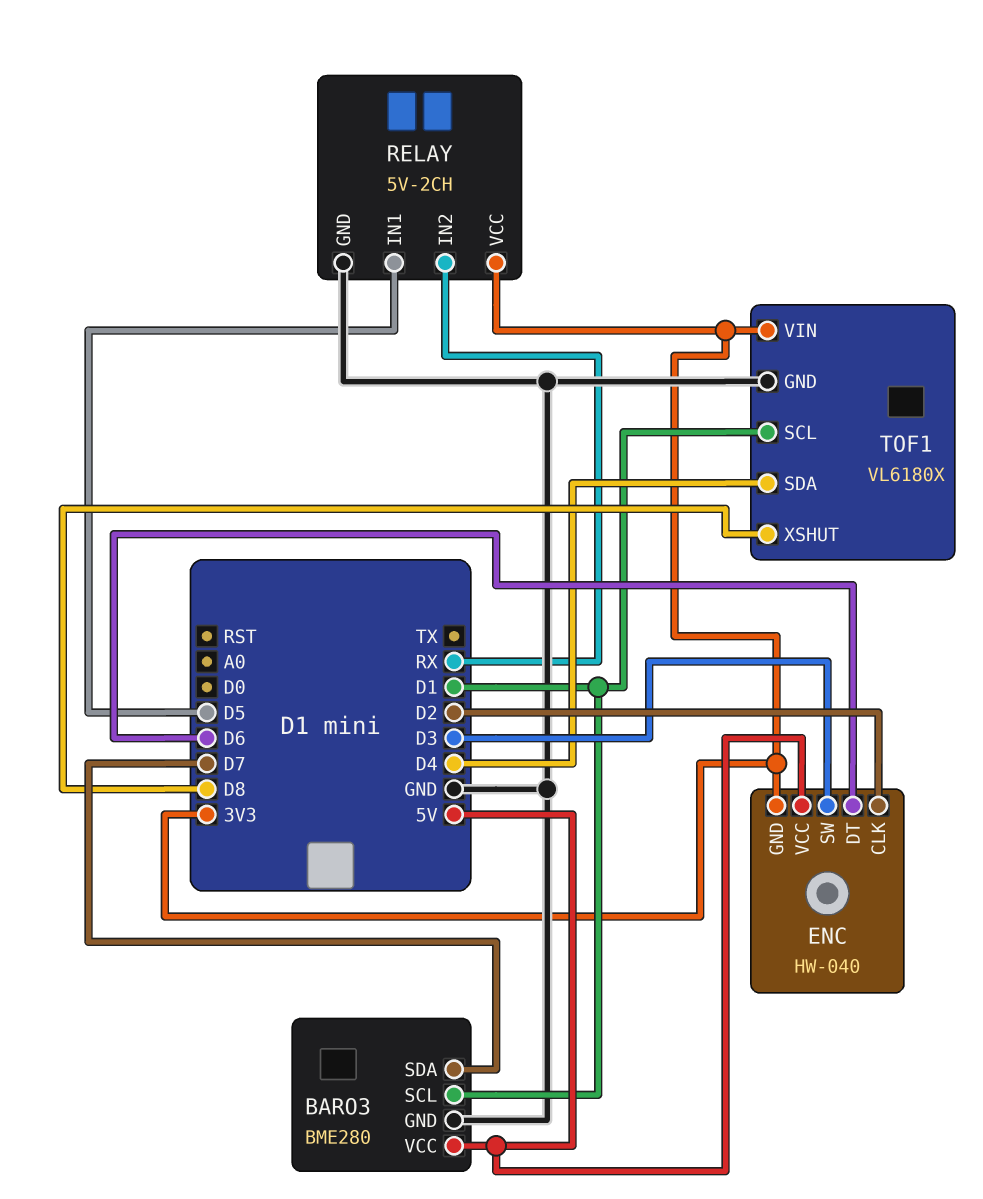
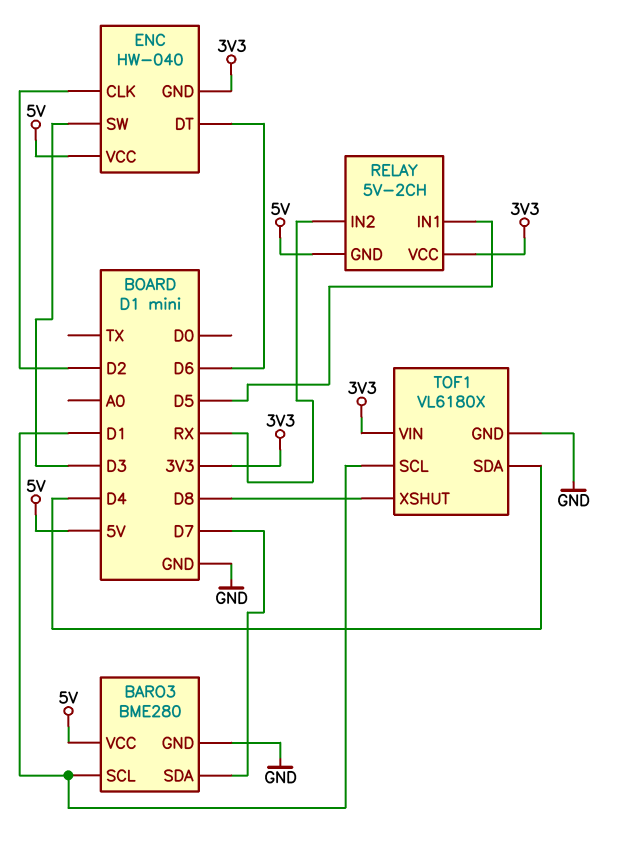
RELAY pin GND: GND -> 5V

